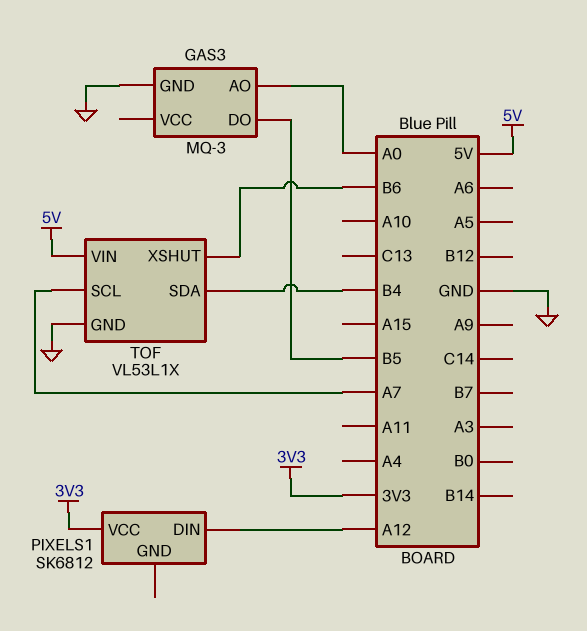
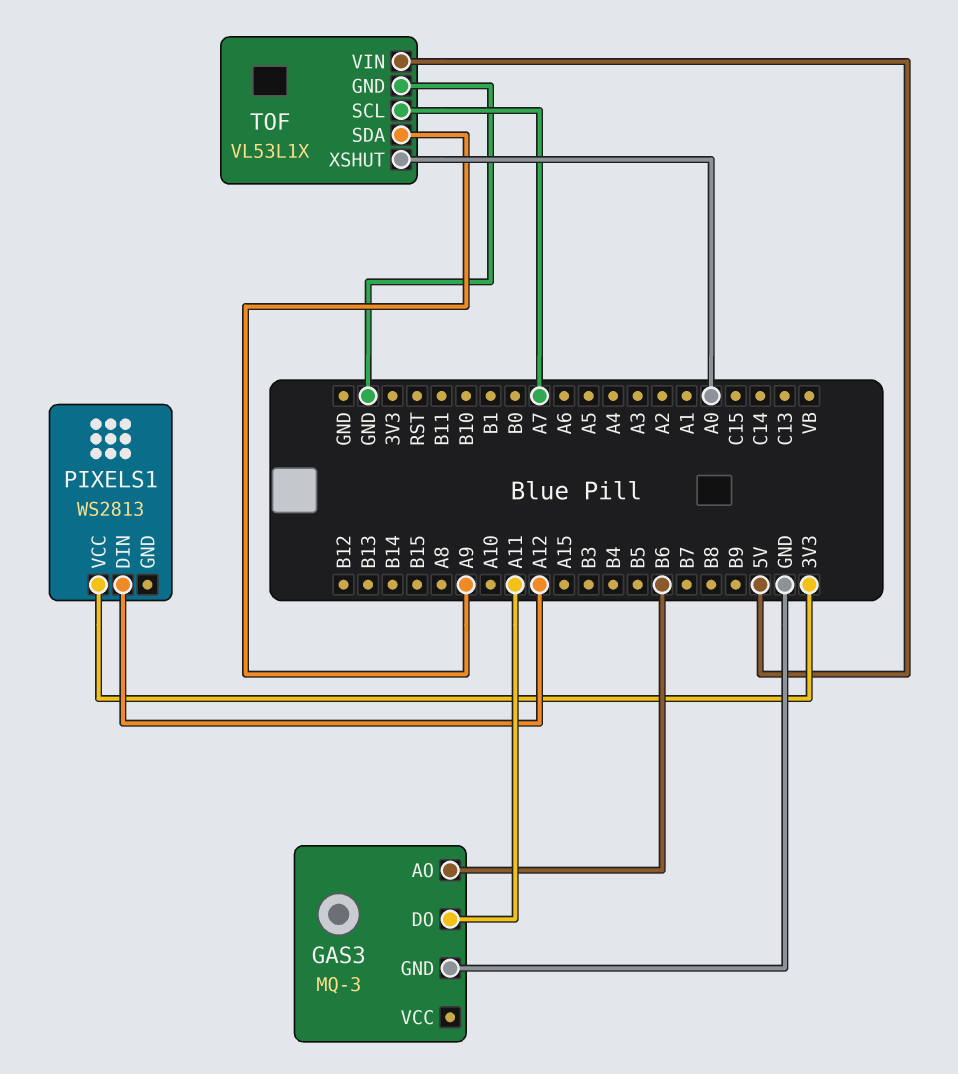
GAS3 pin AO: A0 -> B6
GAS3 pin DO: B5 -> A11
PIXELS1: SK6812 -> WS2813
TOF pin SDA: B4 -> A9
TOF pin XSHUT: B6 -> A0

